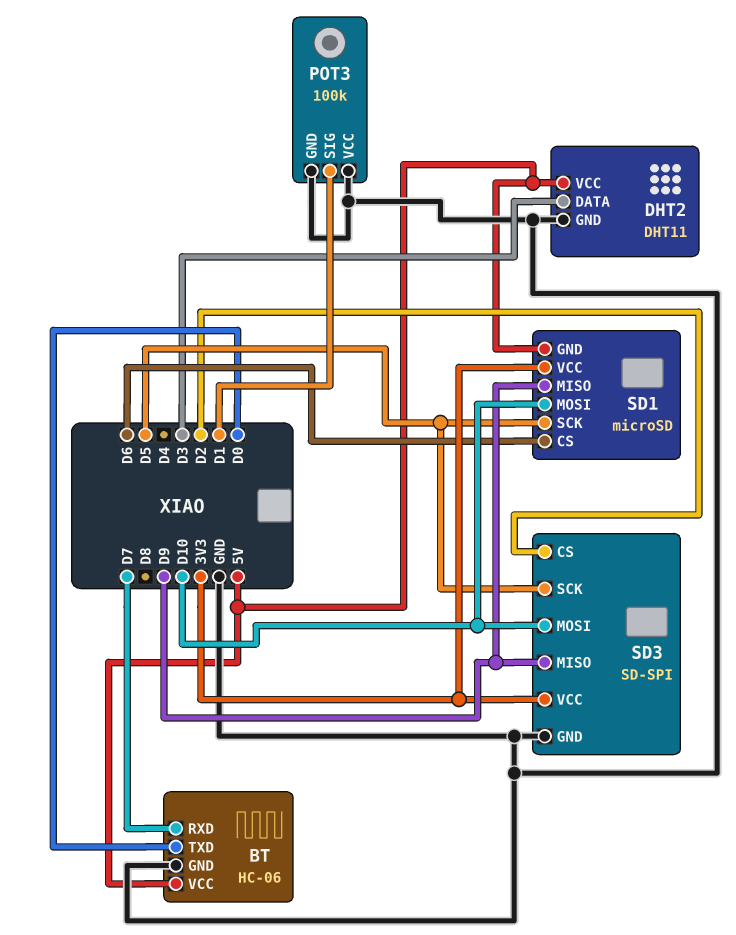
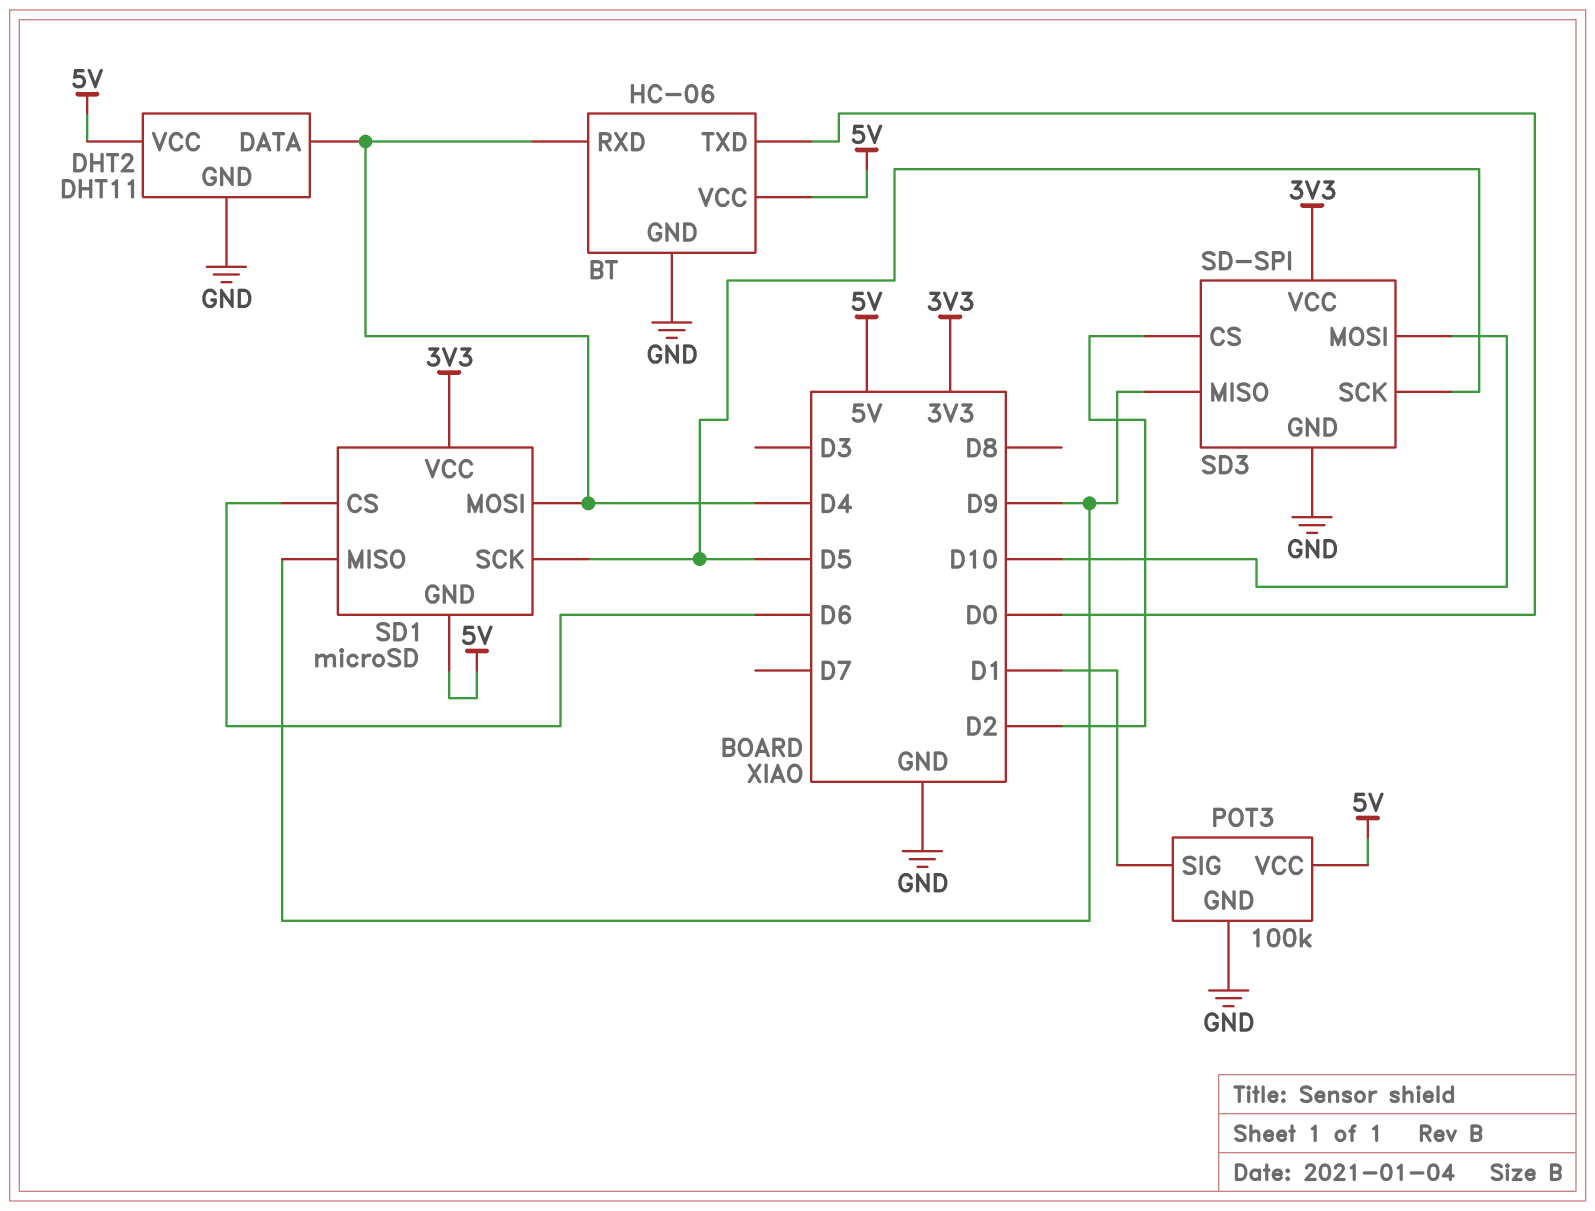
BT pin RXD: D7 -> D4
DHT2 pin DATA: D3 -> D4
POT3 pin VCC: GND -> 5V
SD1 pin MOSI: D10 -> D4

